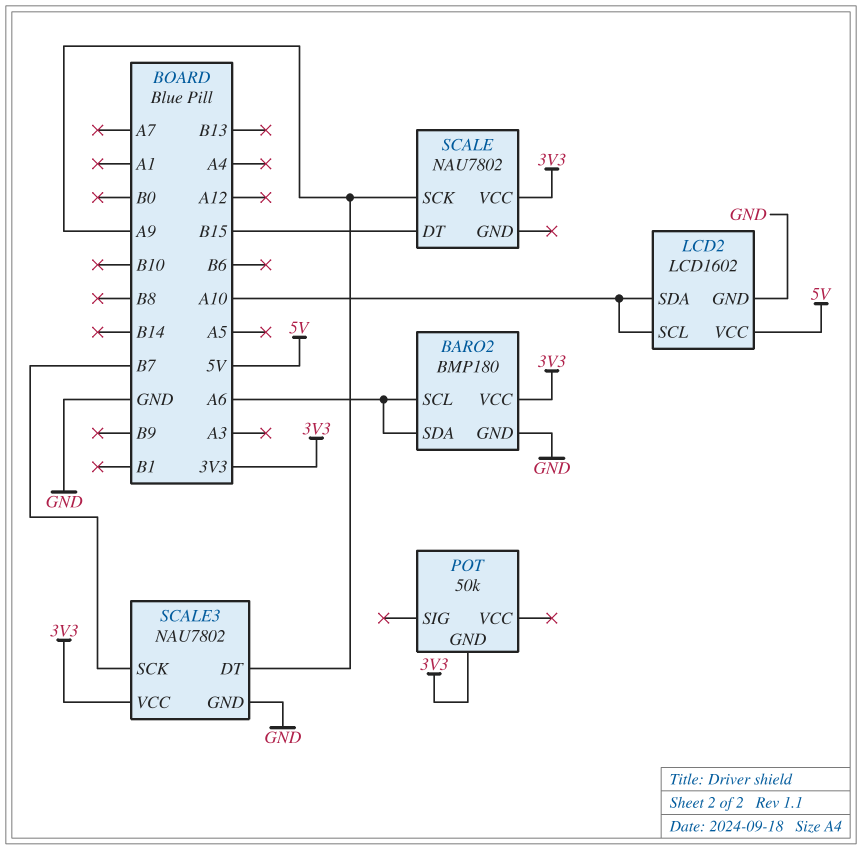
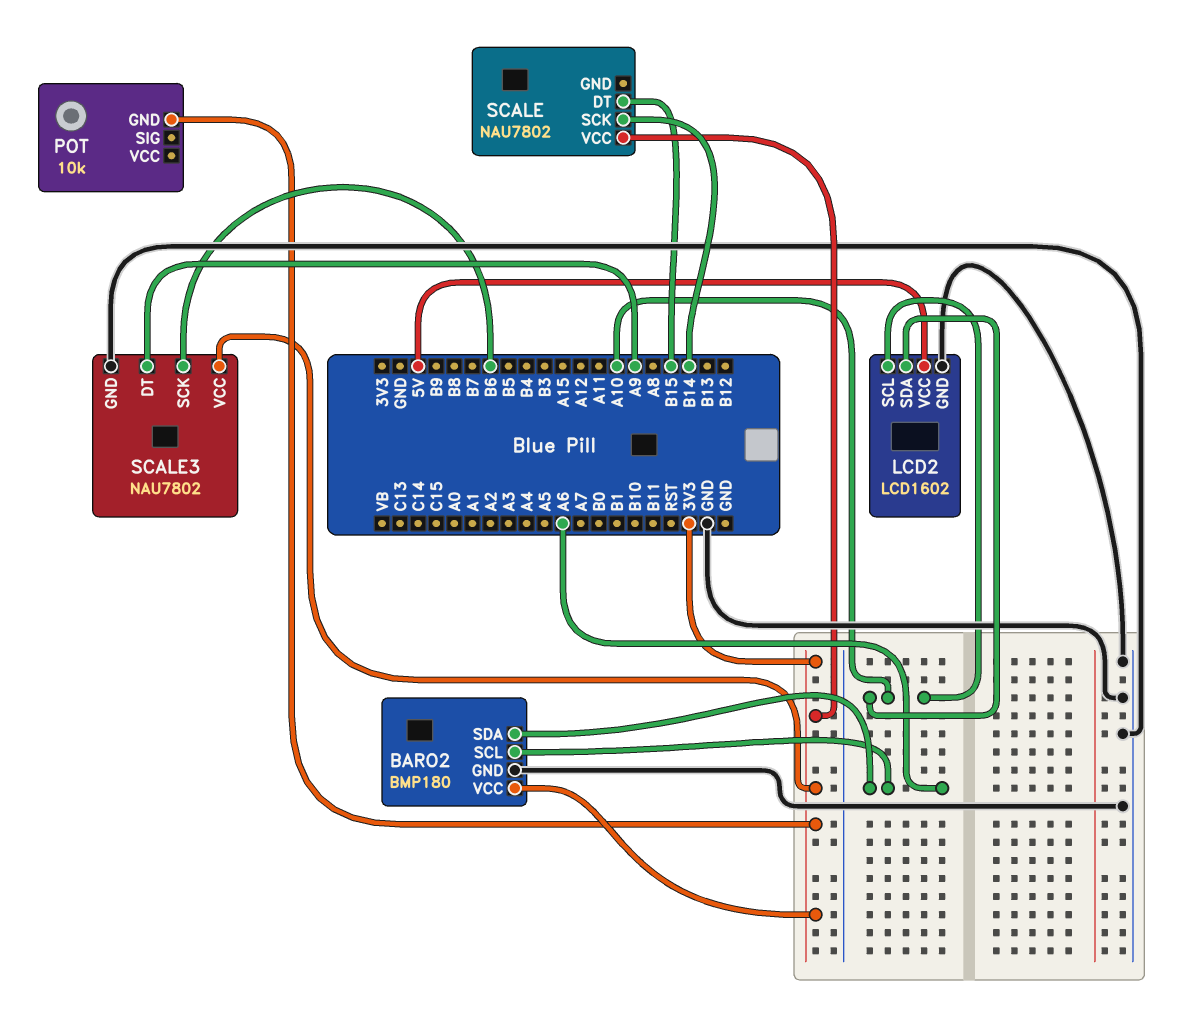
POT: 50k -> 10k
SCALE pin SCK: A9 -> B14
SCALE3 pin SCK: B7 -> B6

